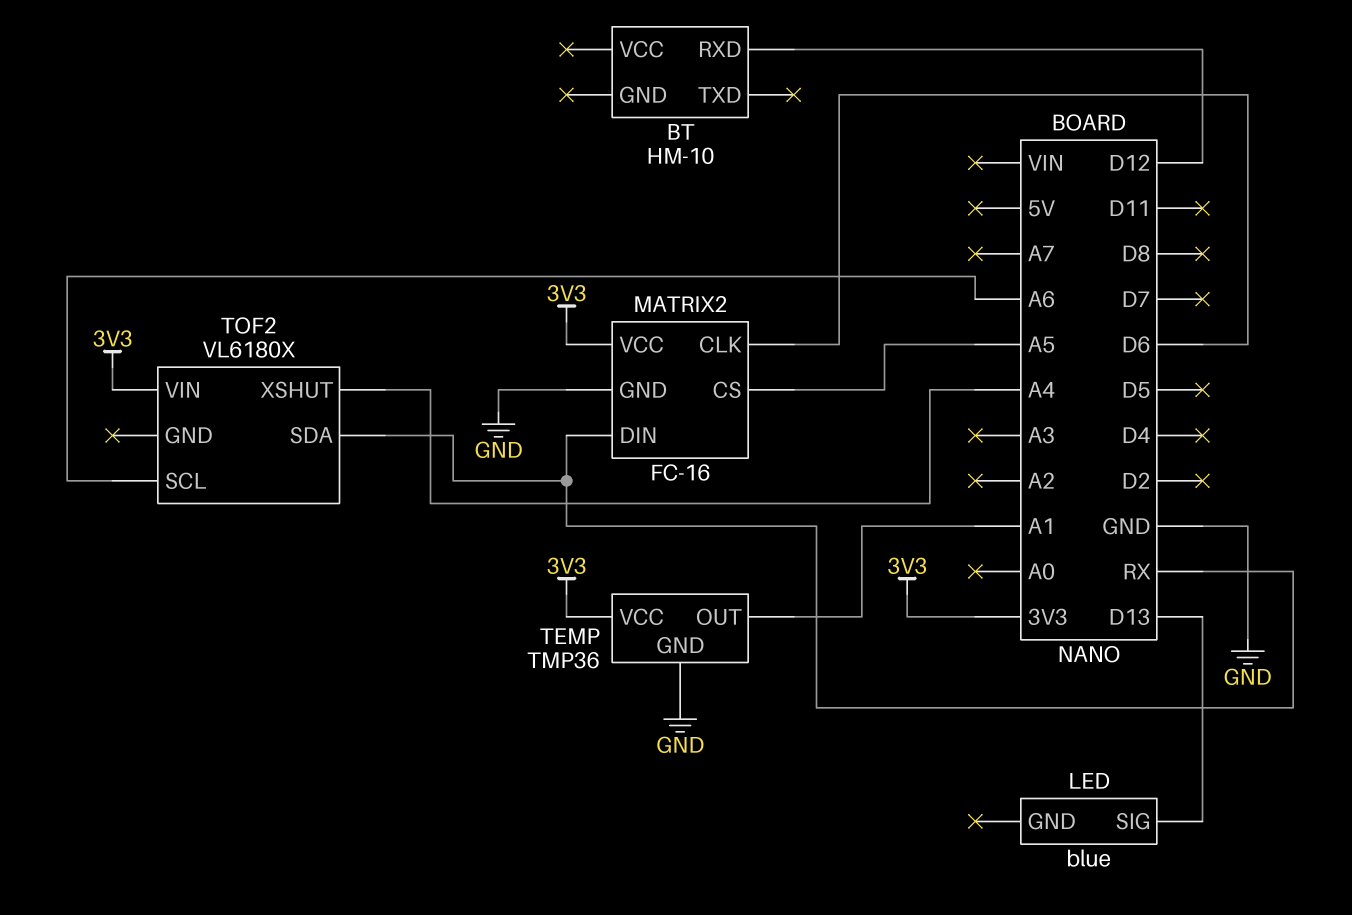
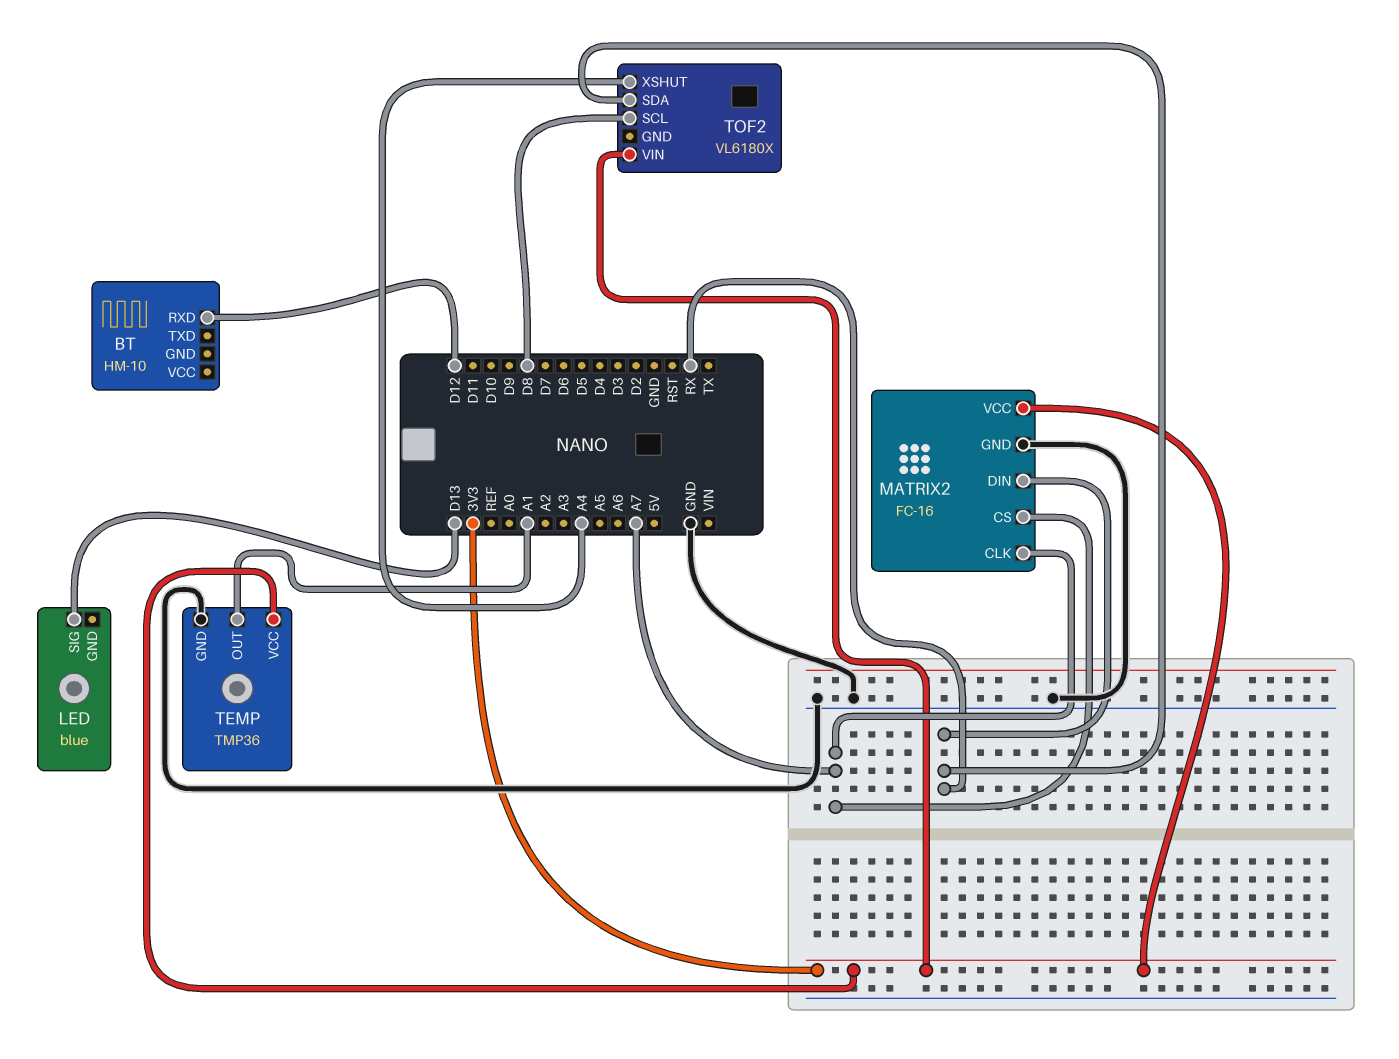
MATRIX2 pin CLK: D6 -> A7
MATRIX2 pin CS: A5 -> A7
TOF2 pin SCL: A6 -> D8

